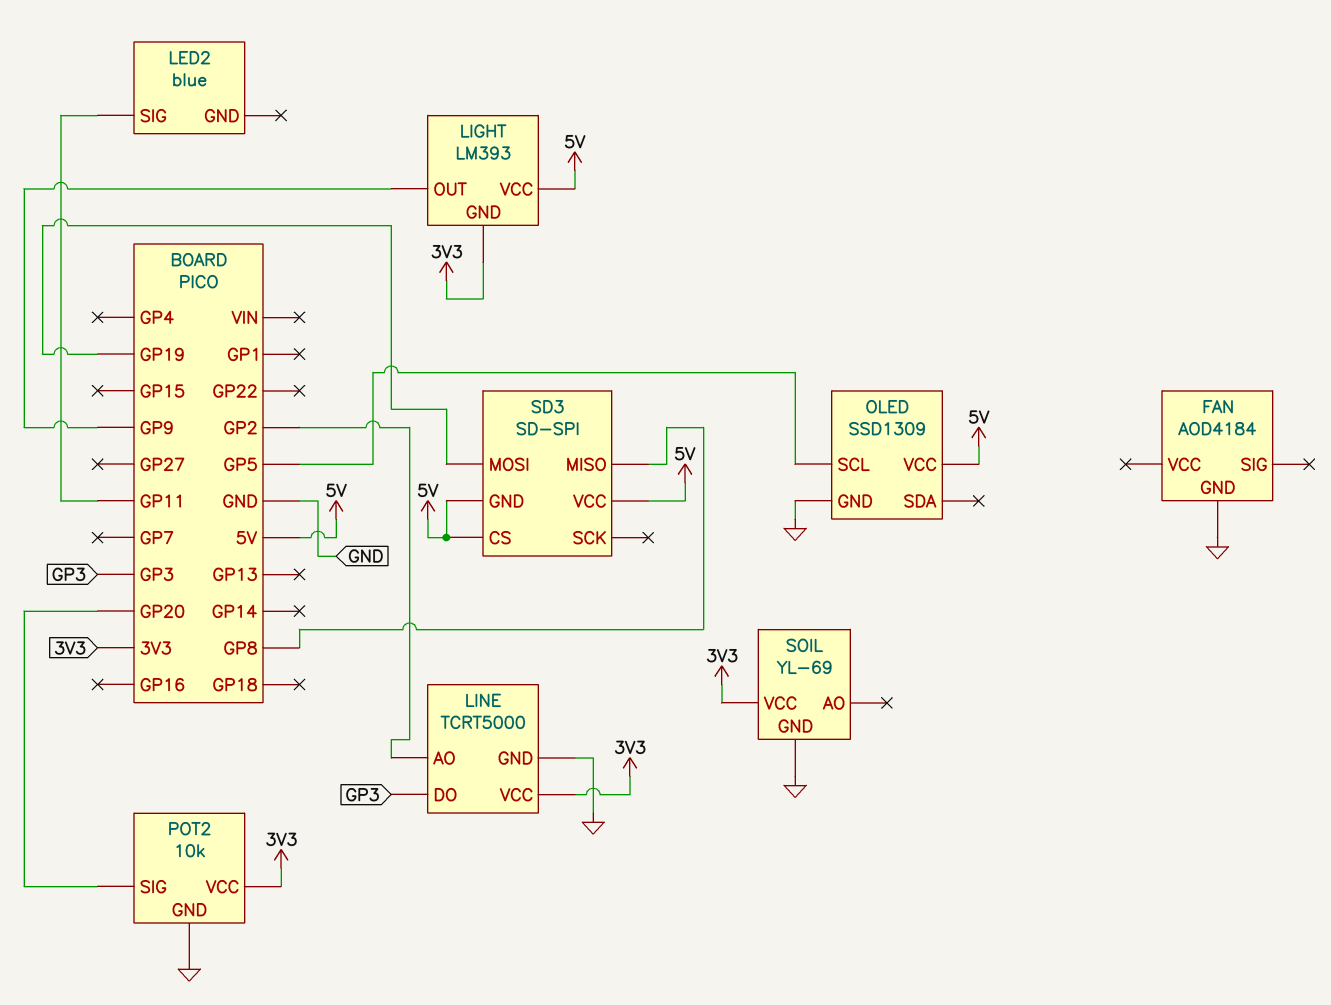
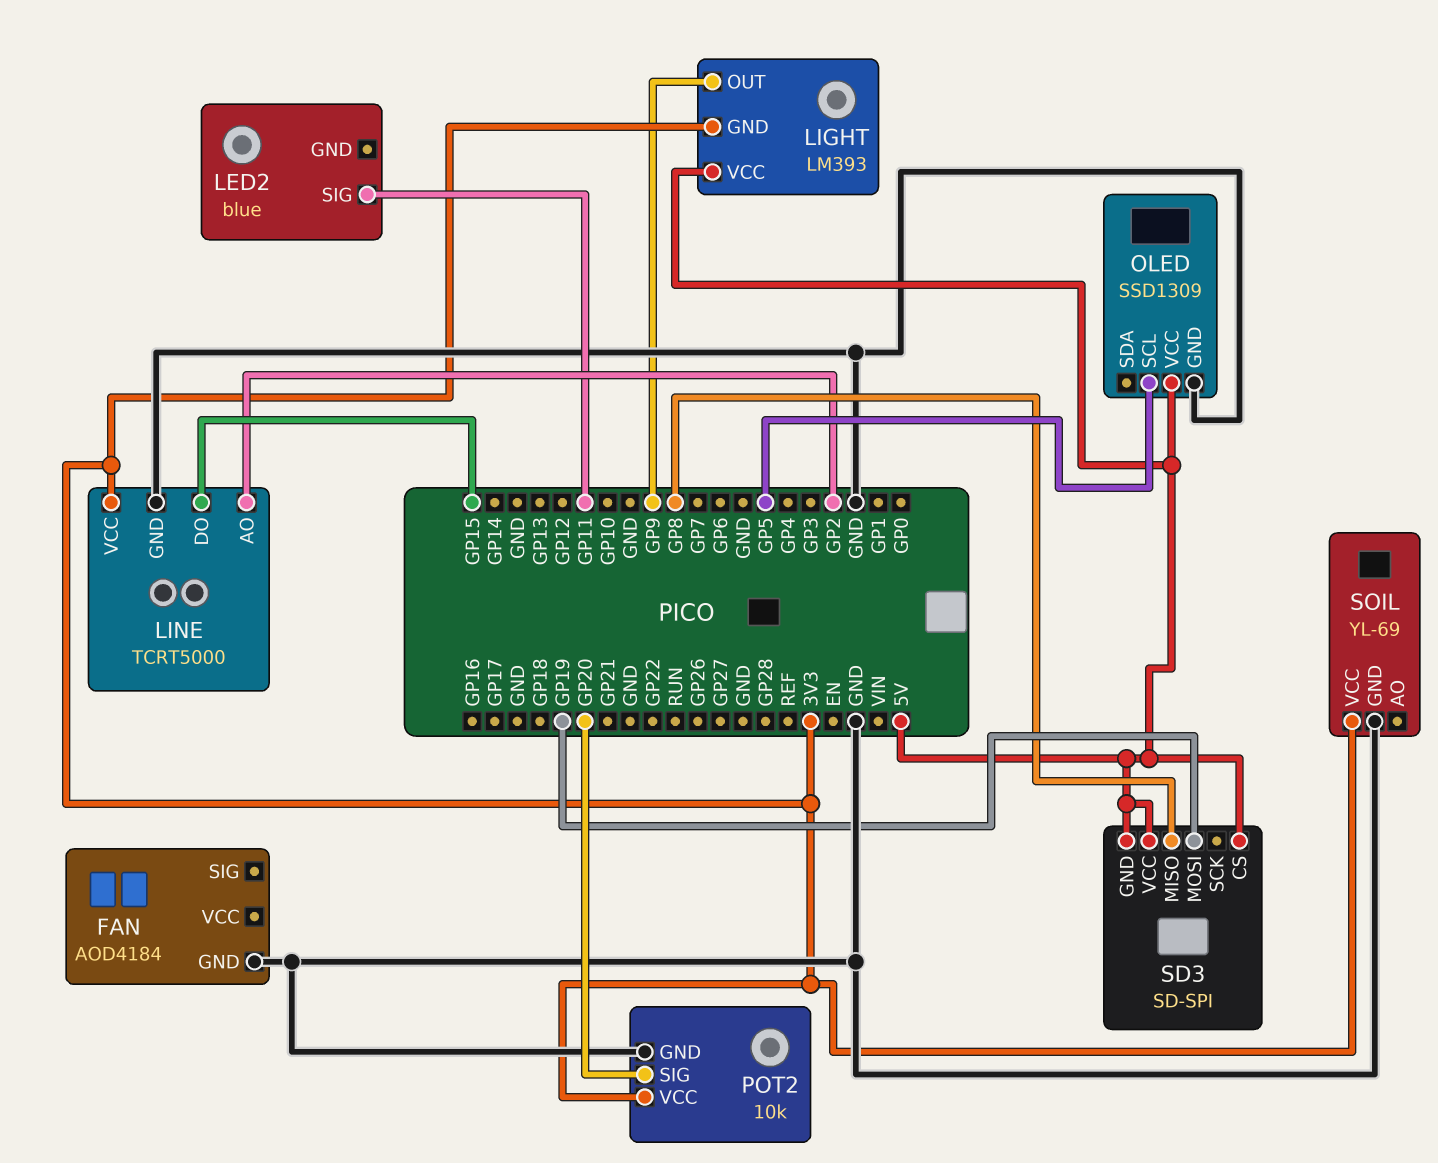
LINE pin DO: GP3 -> GP15

